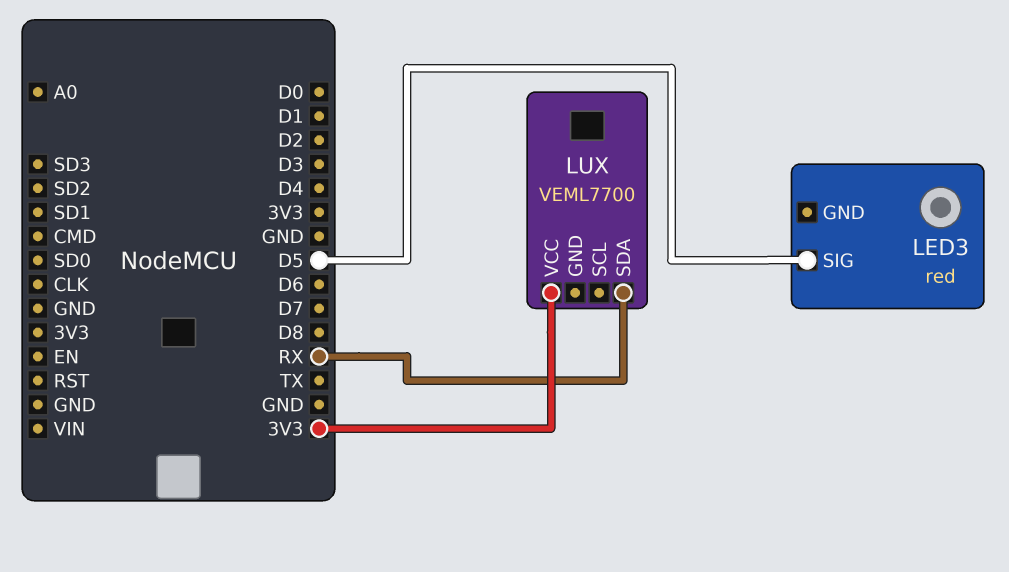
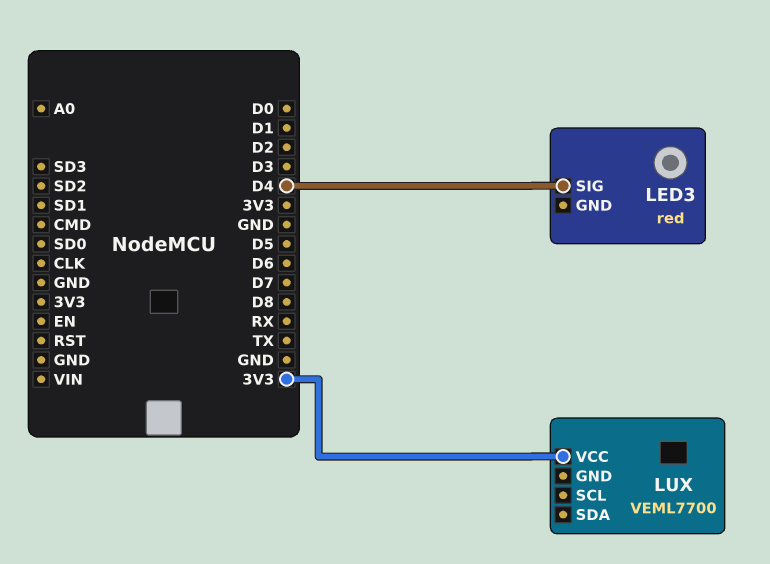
LED3 pin SIG: D5 -> D4
LUX pin SDA: RX -> none

